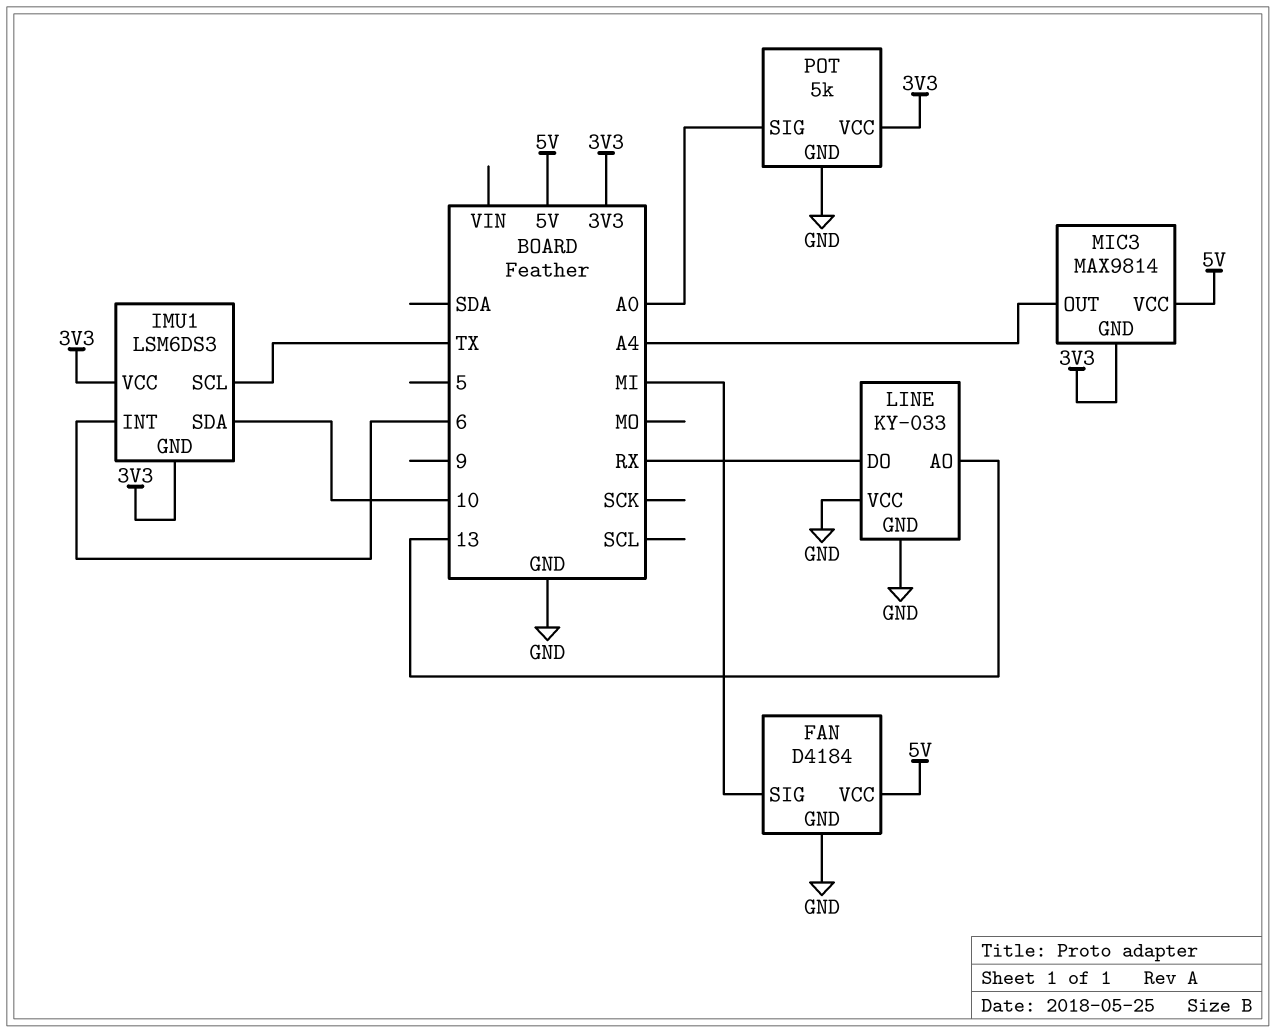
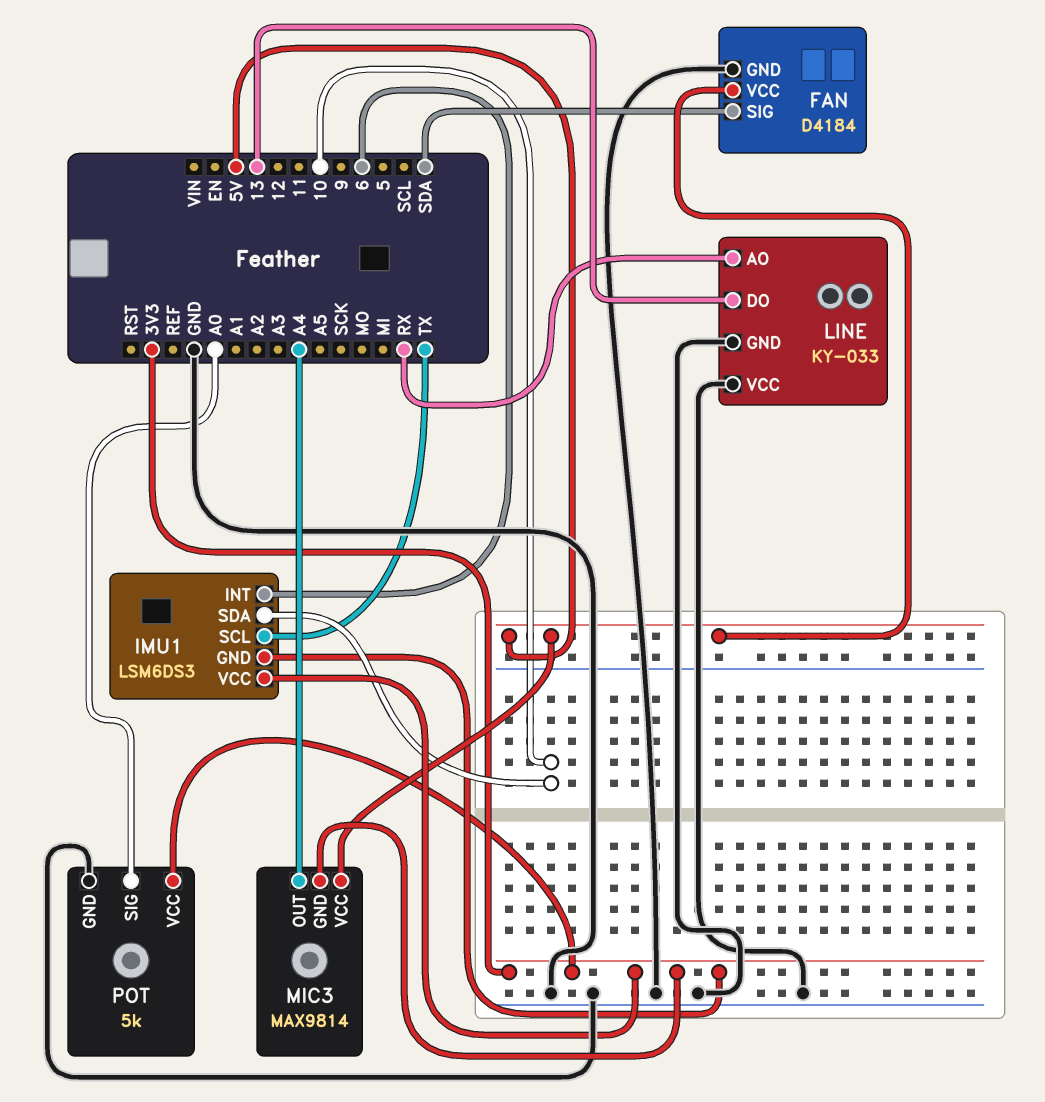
FAN pin SIG: MI -> SDA
LINE pin AO: 13 -> RX
LINE pin DO: RX -> 13

